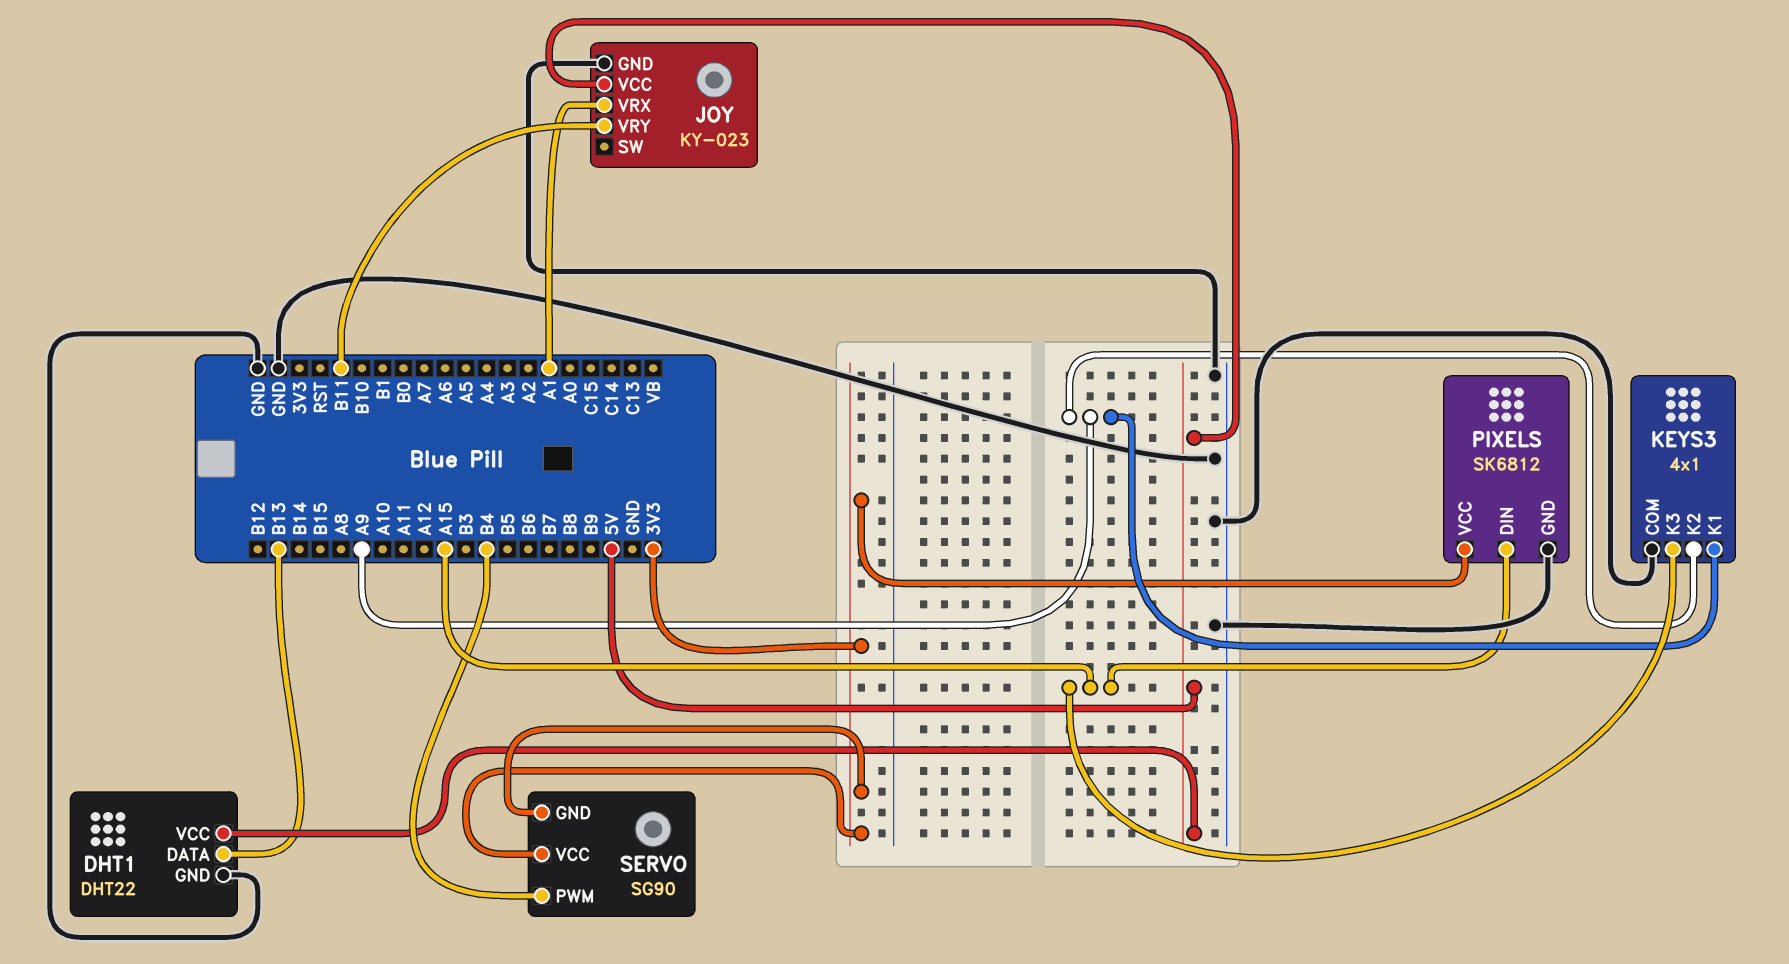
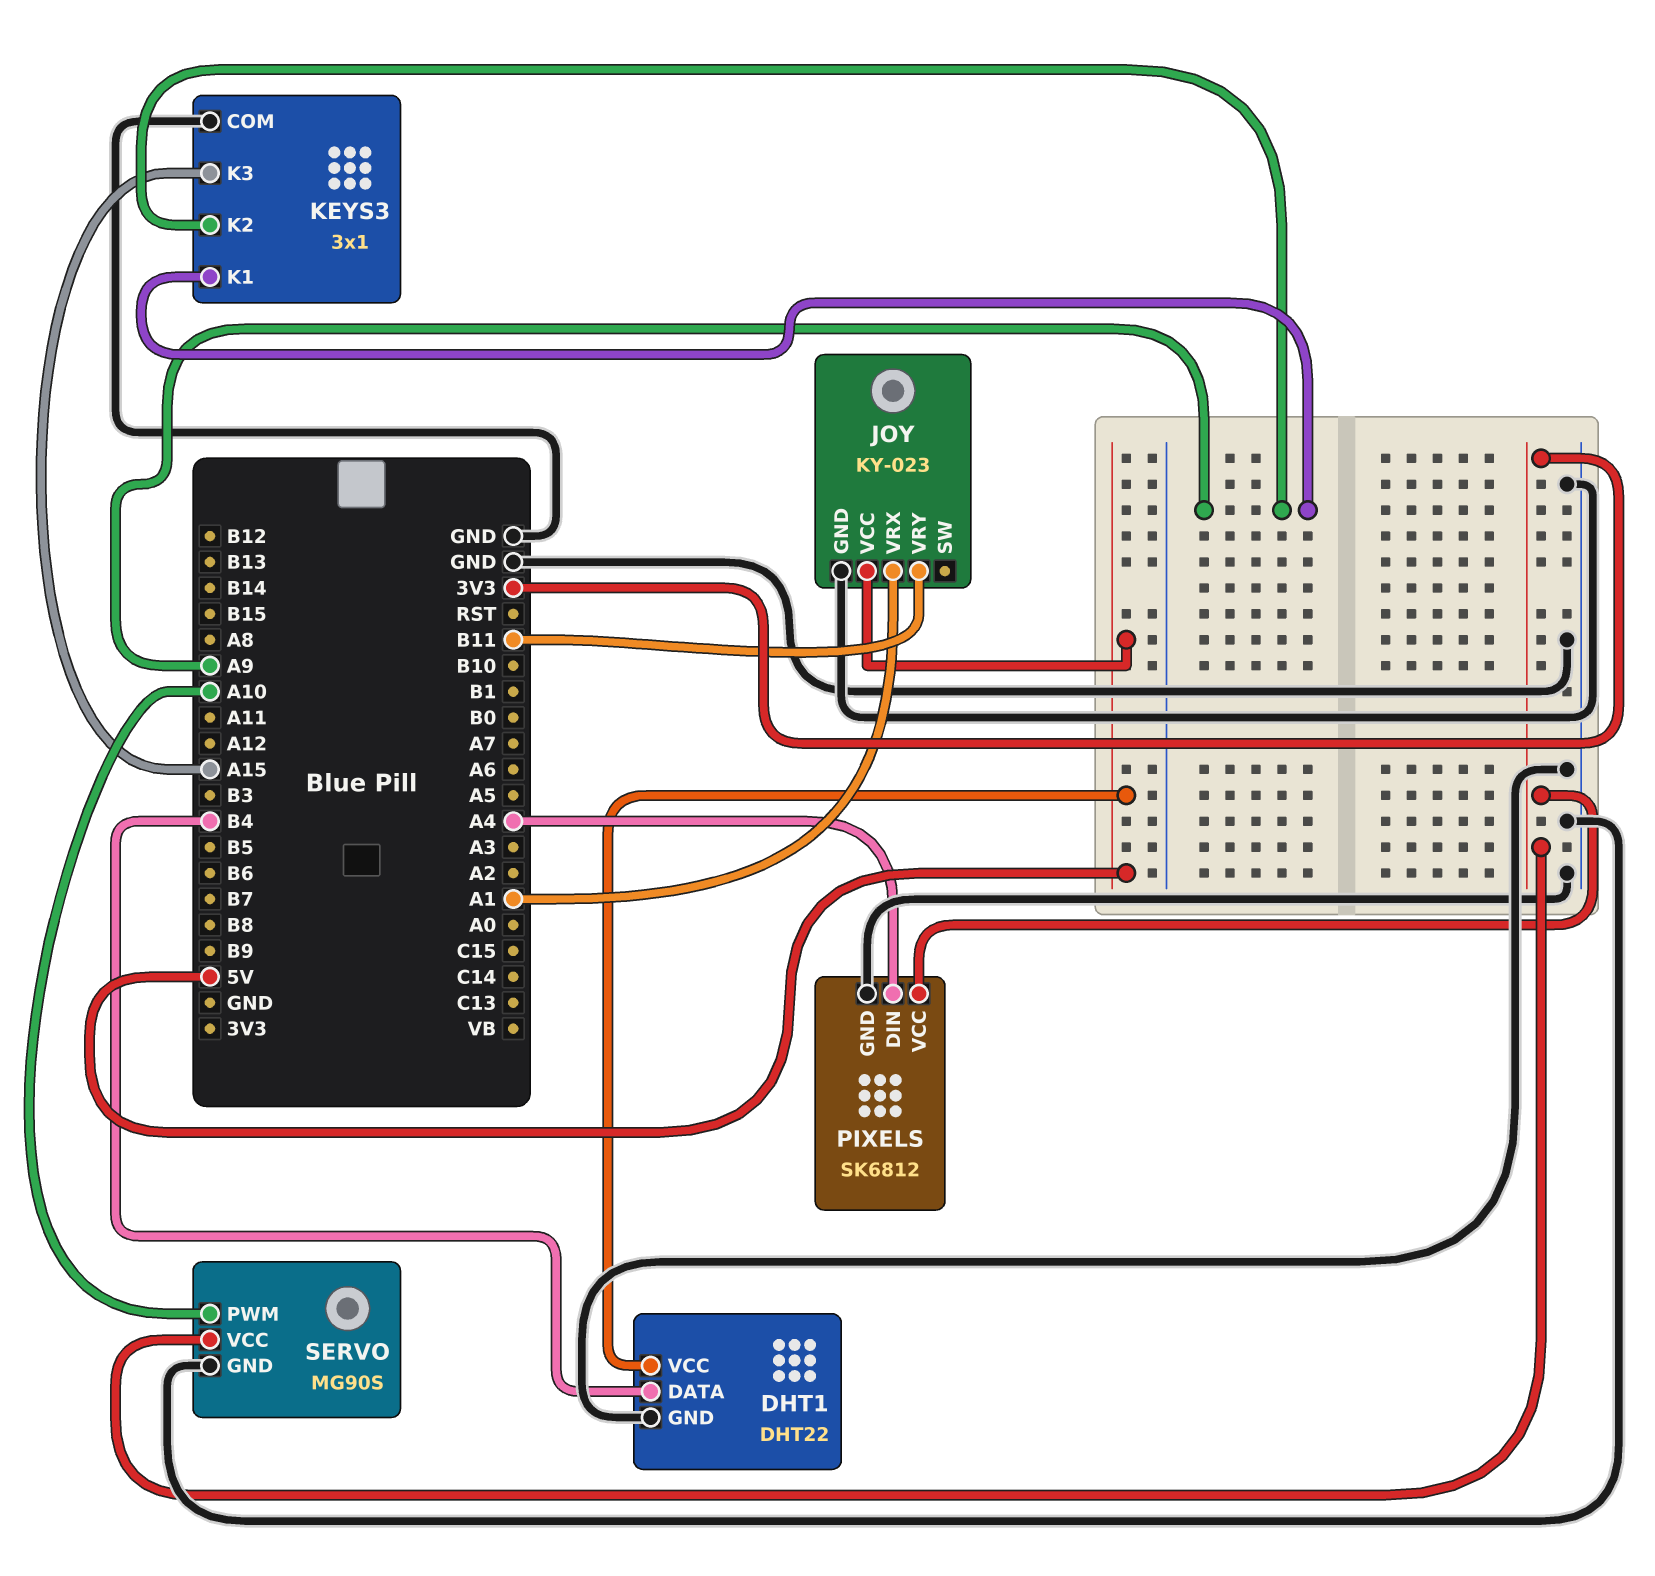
DHT1 pin DATA: B13 -> B4
KEYS3: 4x1 -> 3x1
PIXELS pin DIN: A15 -> A4
SERVO: SG90 -> MG90S
SERVO pin GND: 3V3 -> GND
SERVO pin PWM: B4 -> A10

